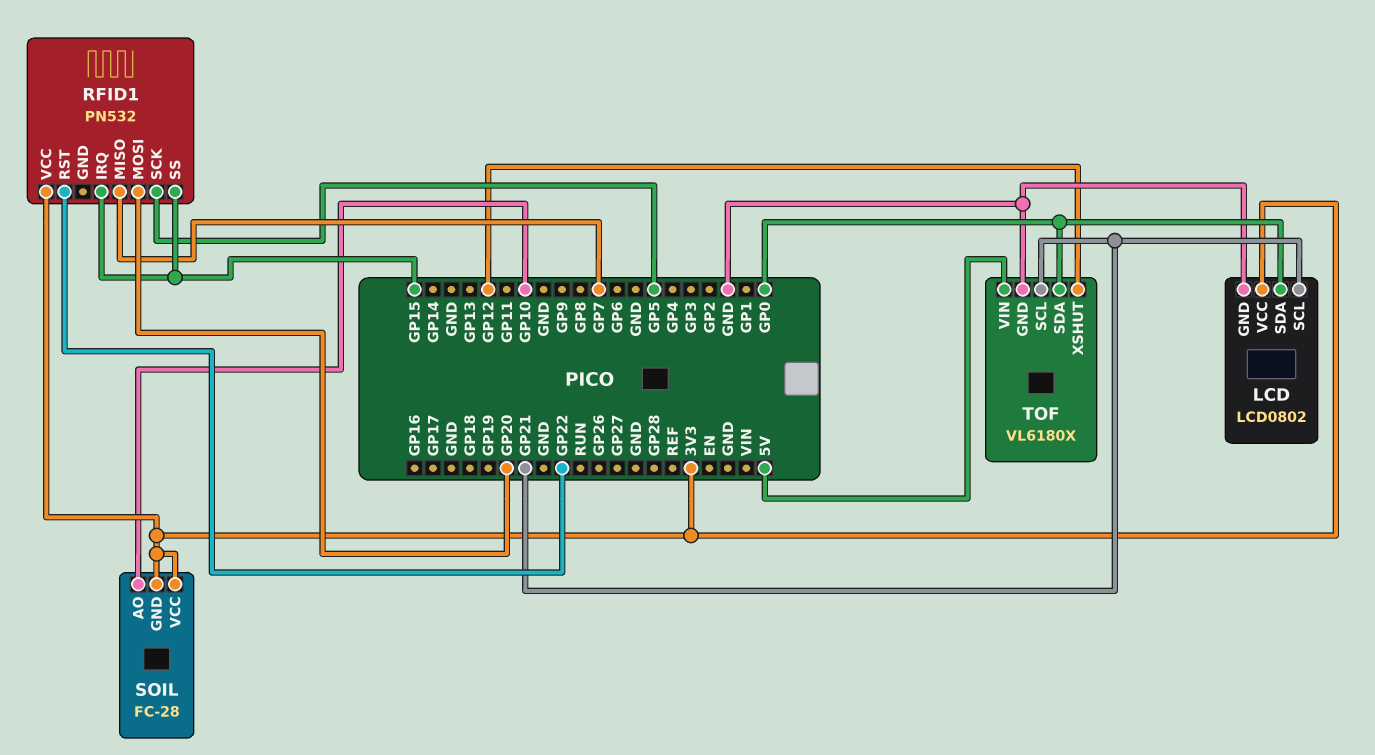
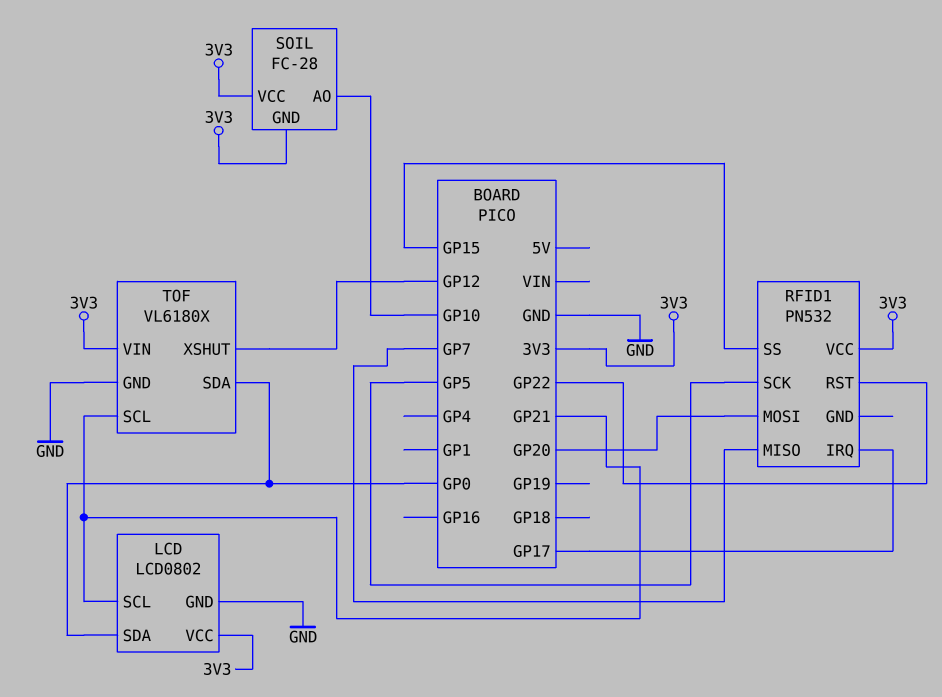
RFID1 pin IRQ: GP15 -> GP17
TOF pin VIN: 5V -> 3V3

